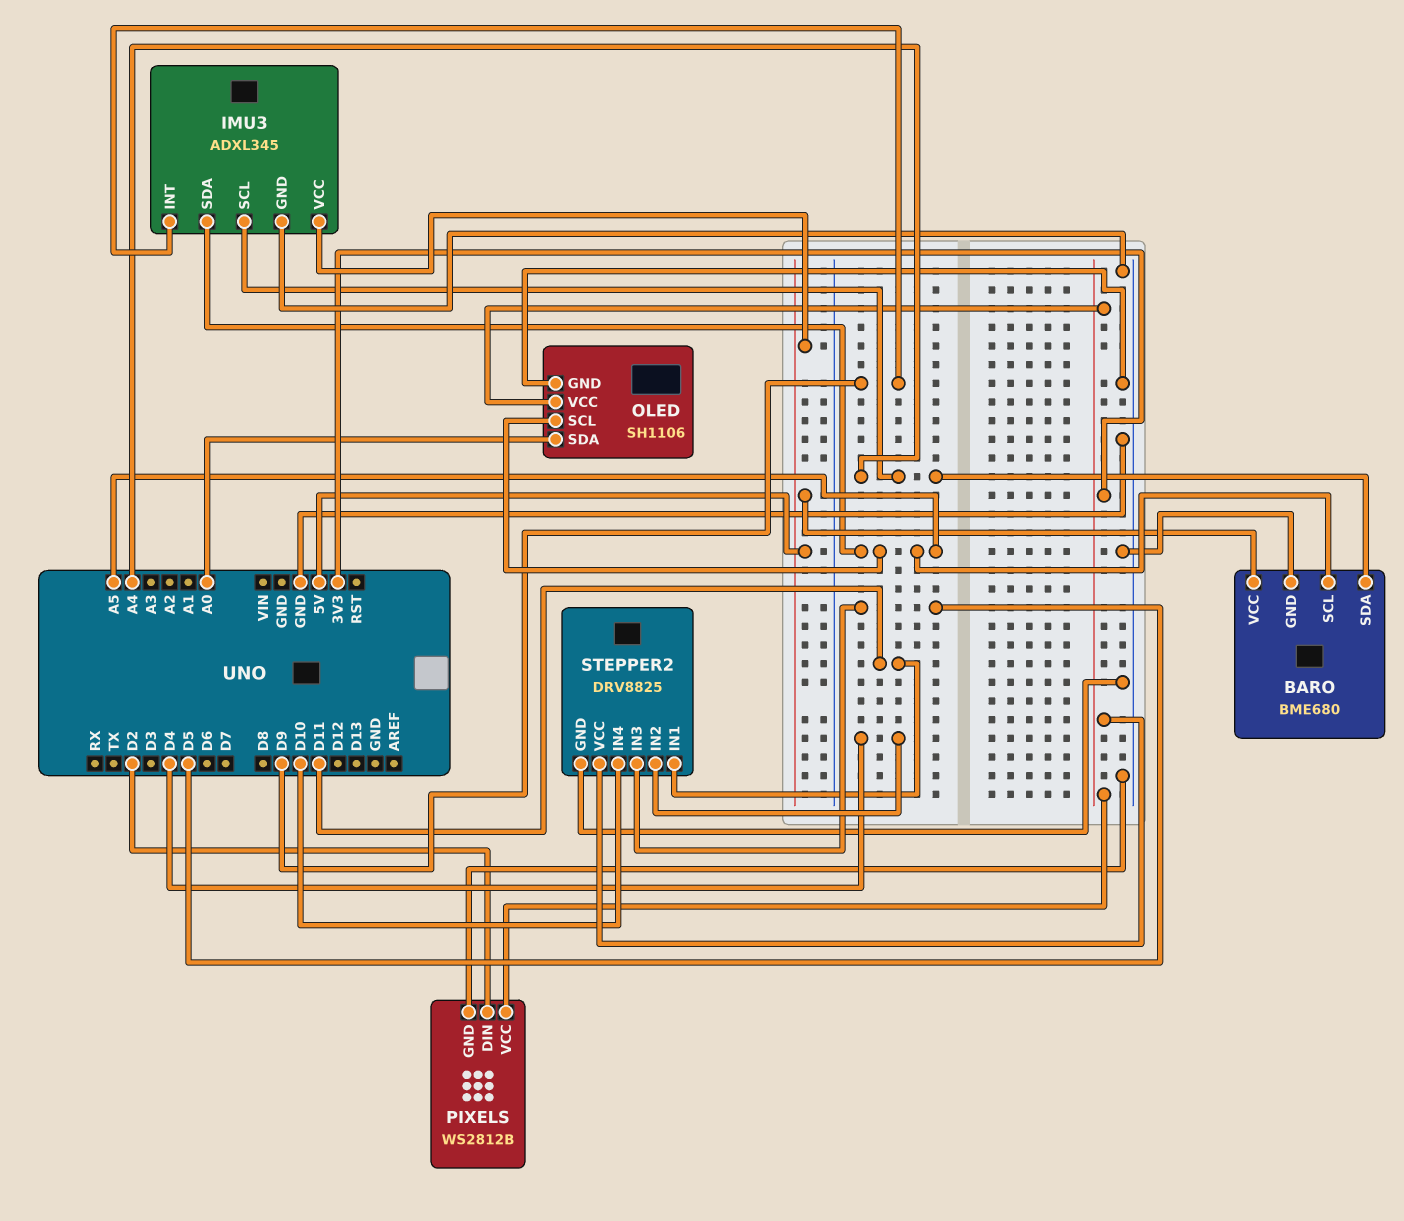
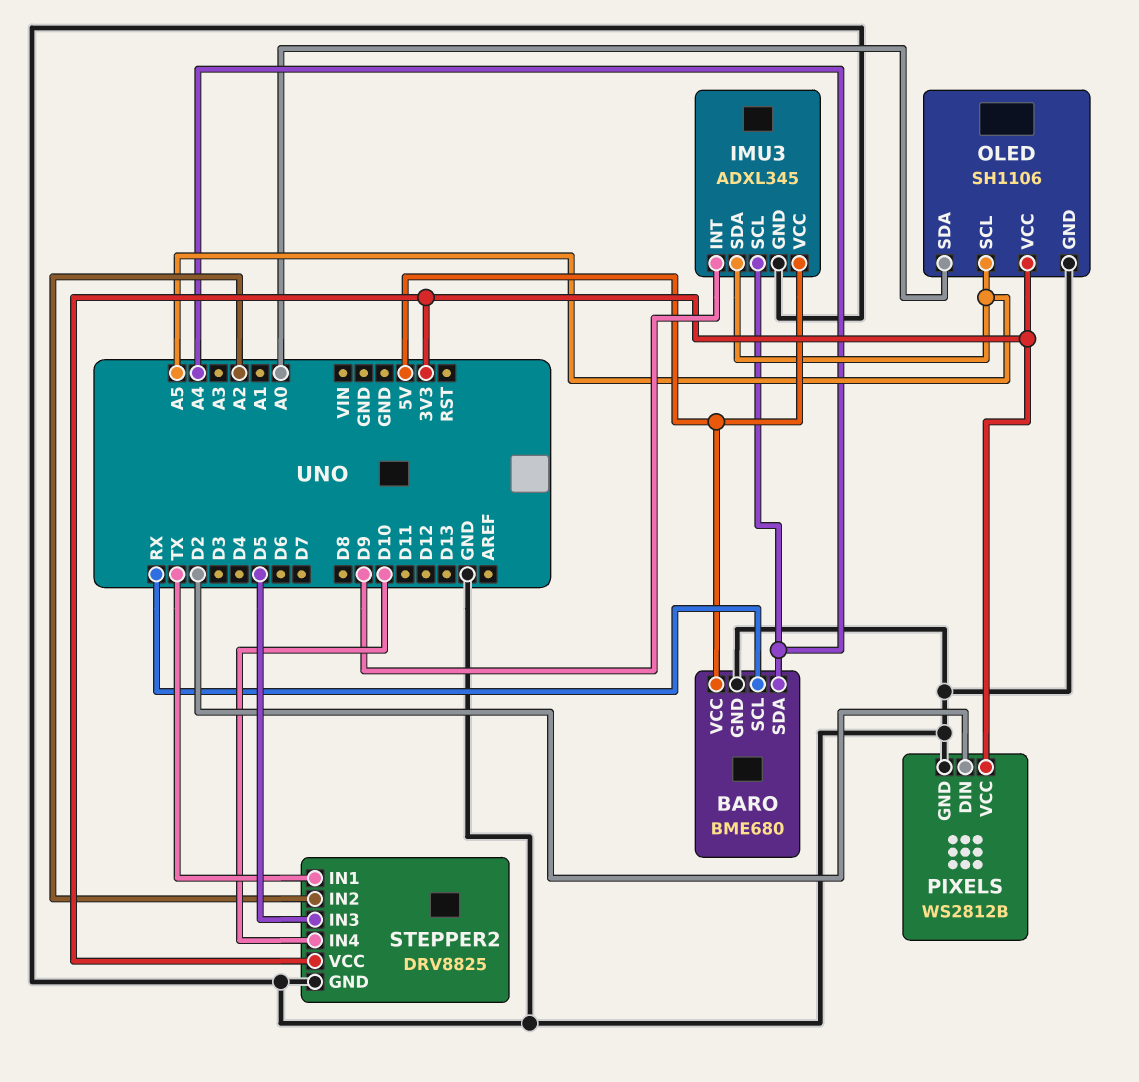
BARO pin SCL: A5 -> RX
STEPPER2 pin IN1: D11 -> TX
STEPPER2 pin IN2: D4 -> A2

